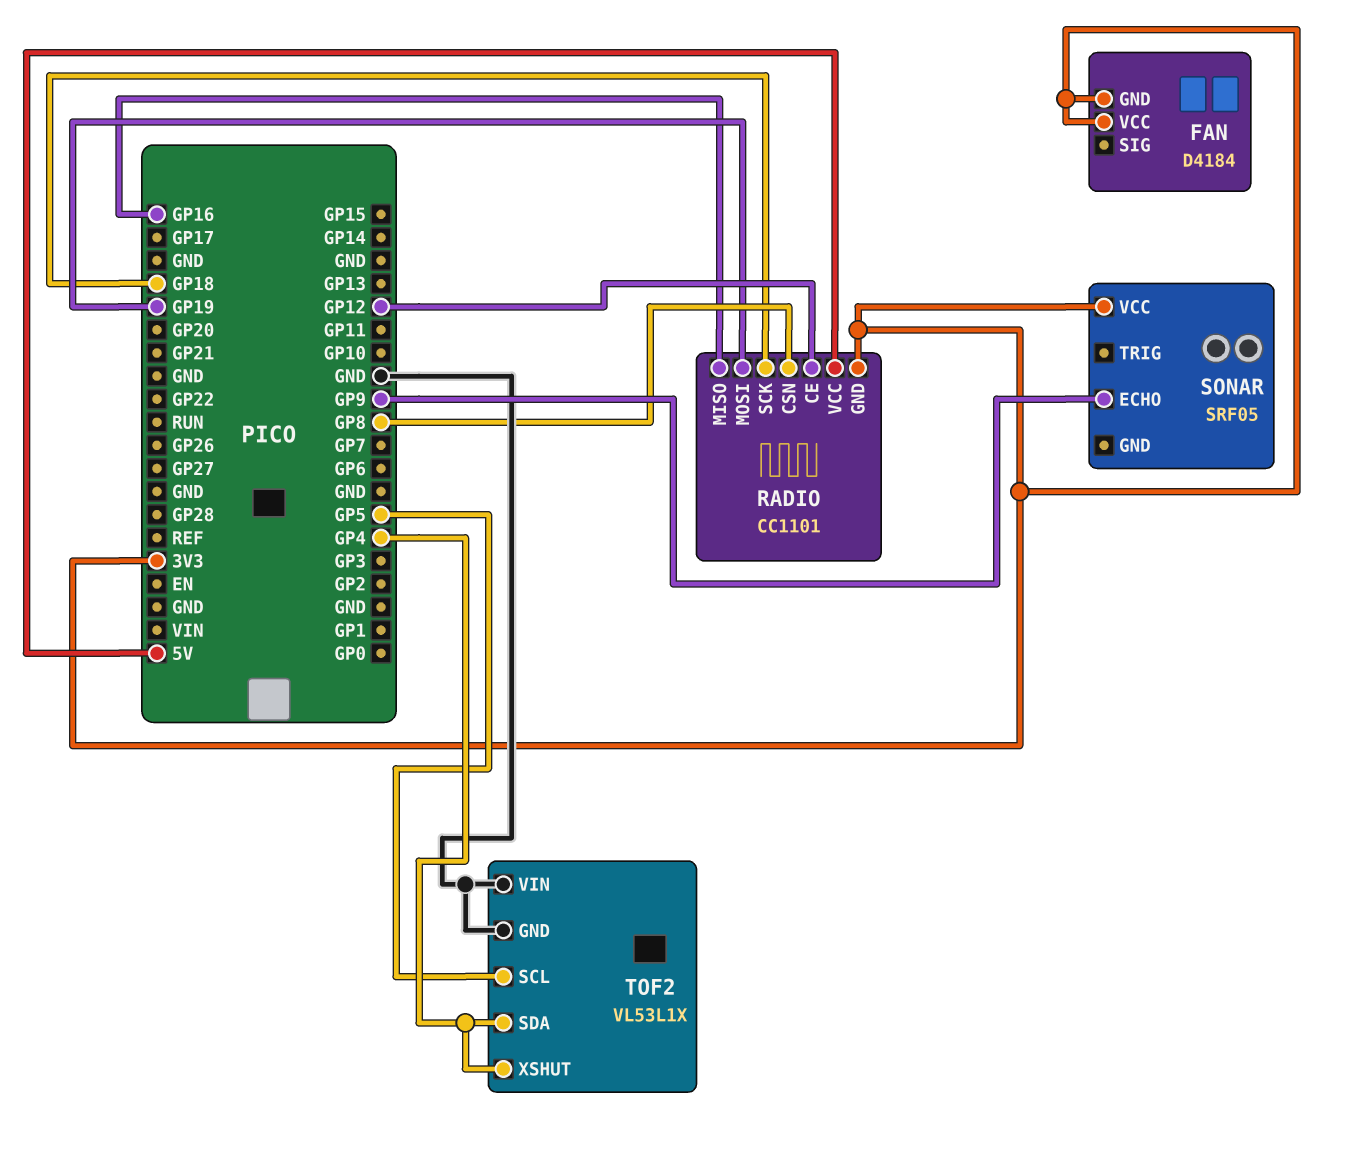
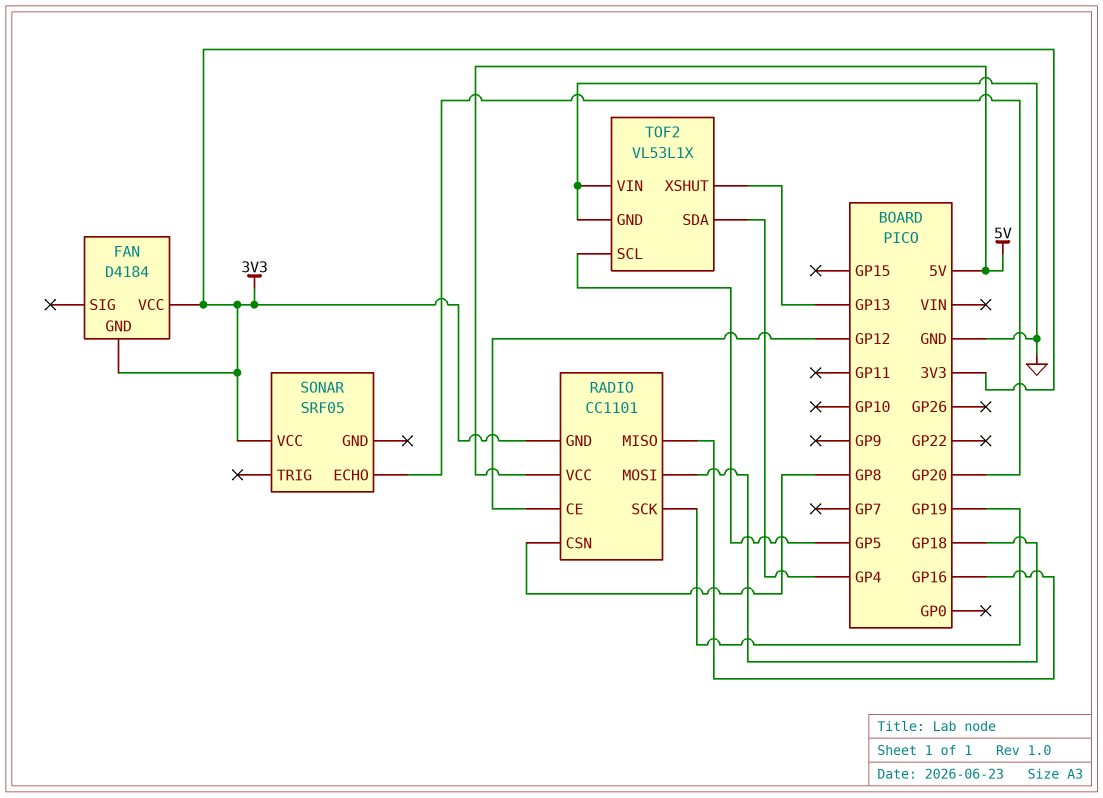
RADIO pin MOSI: GP19 -> GP18
RADIO pin SCK: GP18 -> GP19
SONAR pin ECHO: GP9 -> GP20
TOF2 pin XSHUT: GP4 -> GP13

